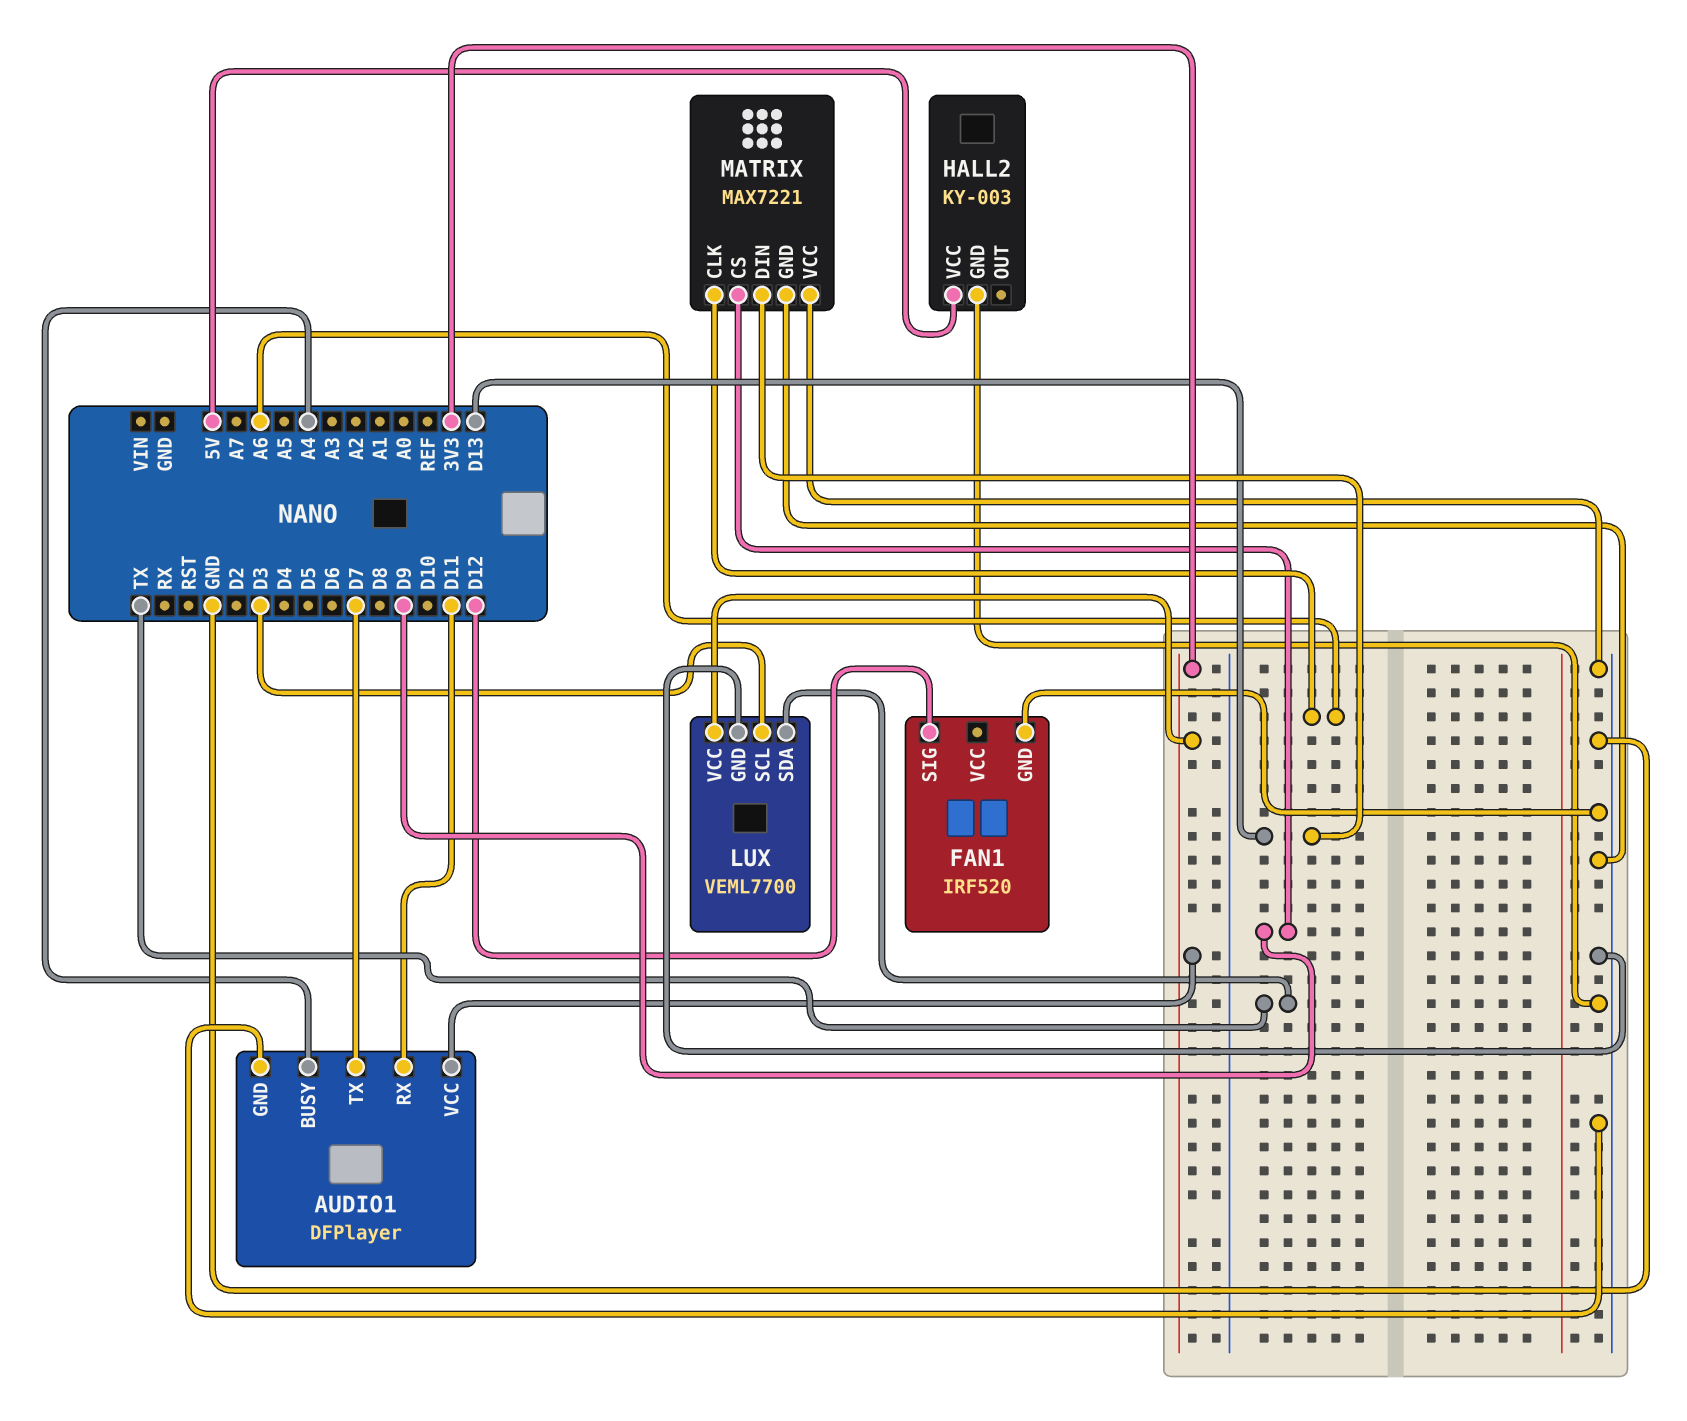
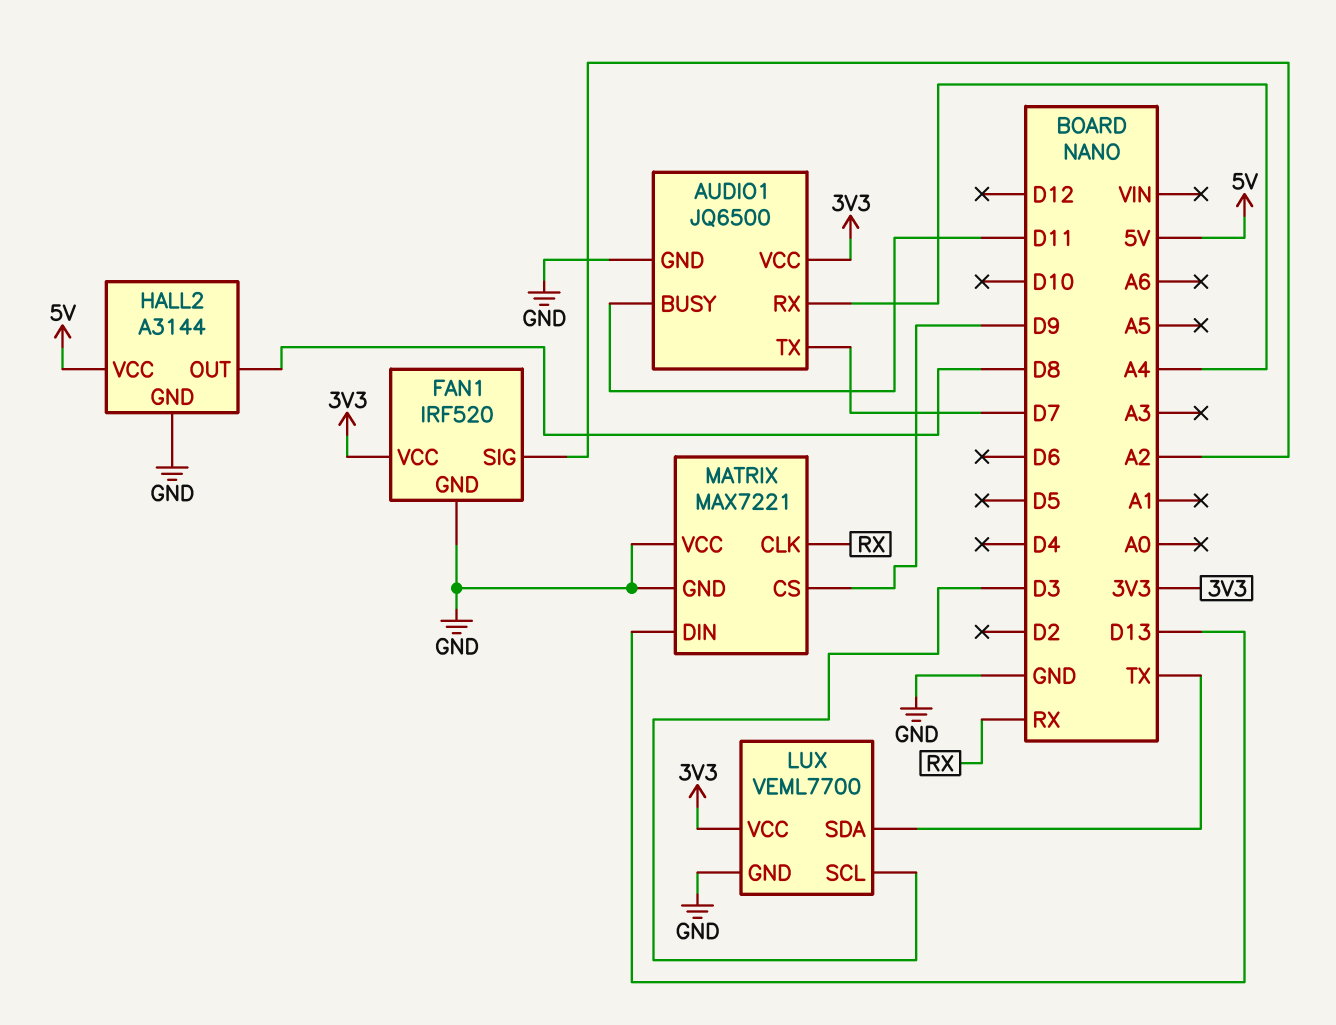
AUDIO1: DFPlayer -> JQ6500
AUDIO1 pin BUSY: A4 -> D11
AUDIO1 pin RX: D11 -> A4
FAN1 pin SIG: D12 -> A2
FAN1 pin VCC: none -> 3V3
HALL2: KY-003 -> A3144
HALL2 pin OUT: none -> D8
MATRIX pin CLK: A6 -> RX

